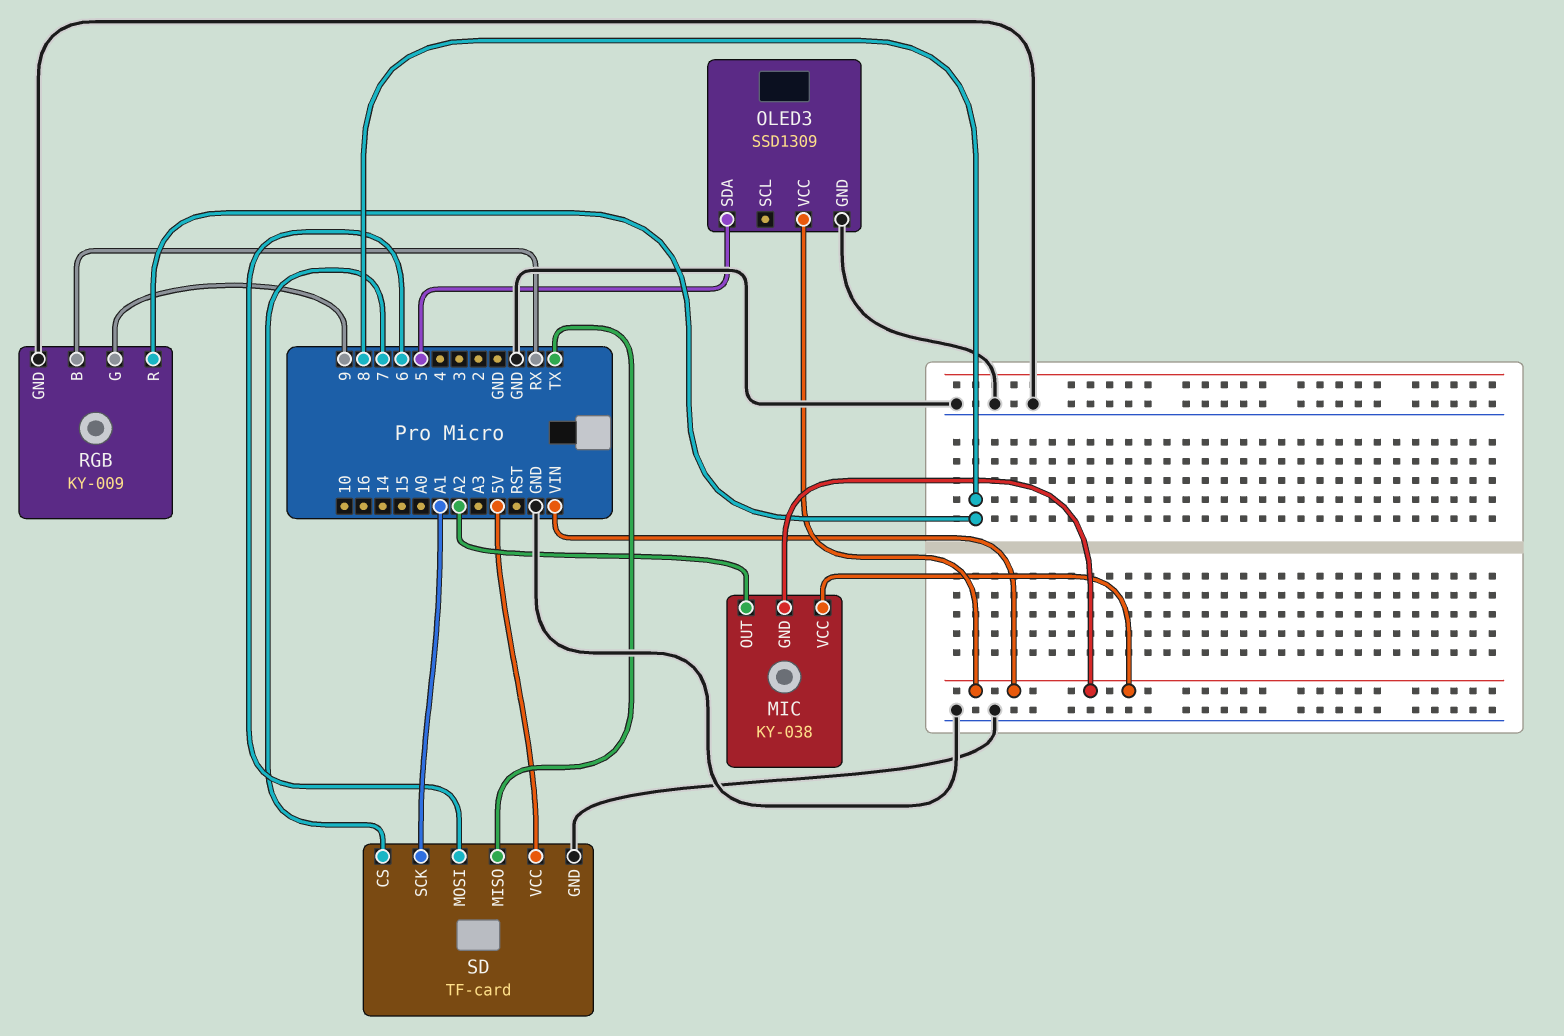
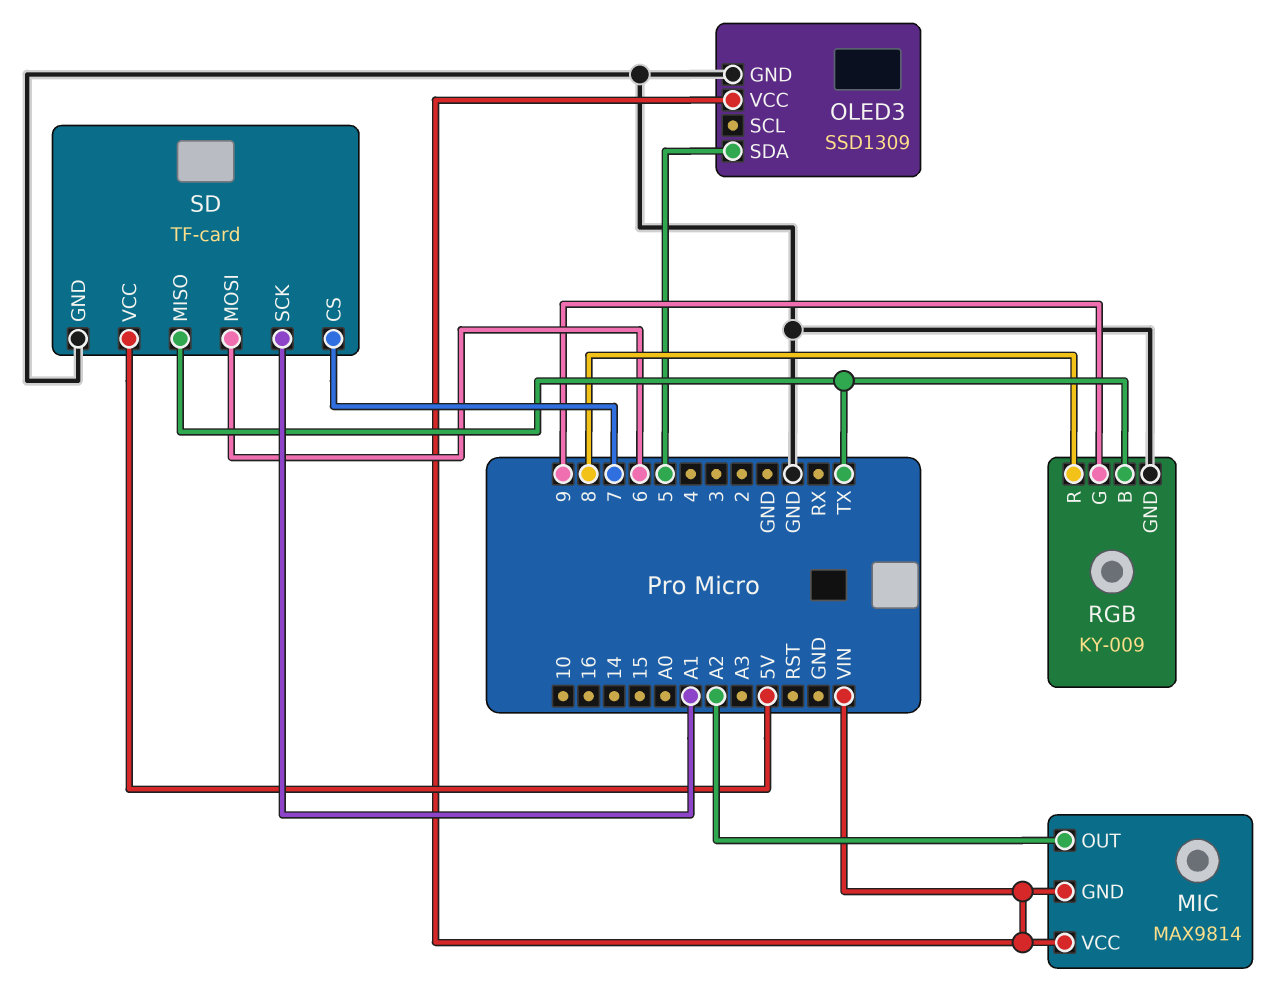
MIC: KY-038 -> MAX9814
RGB pin B: RX -> TX

